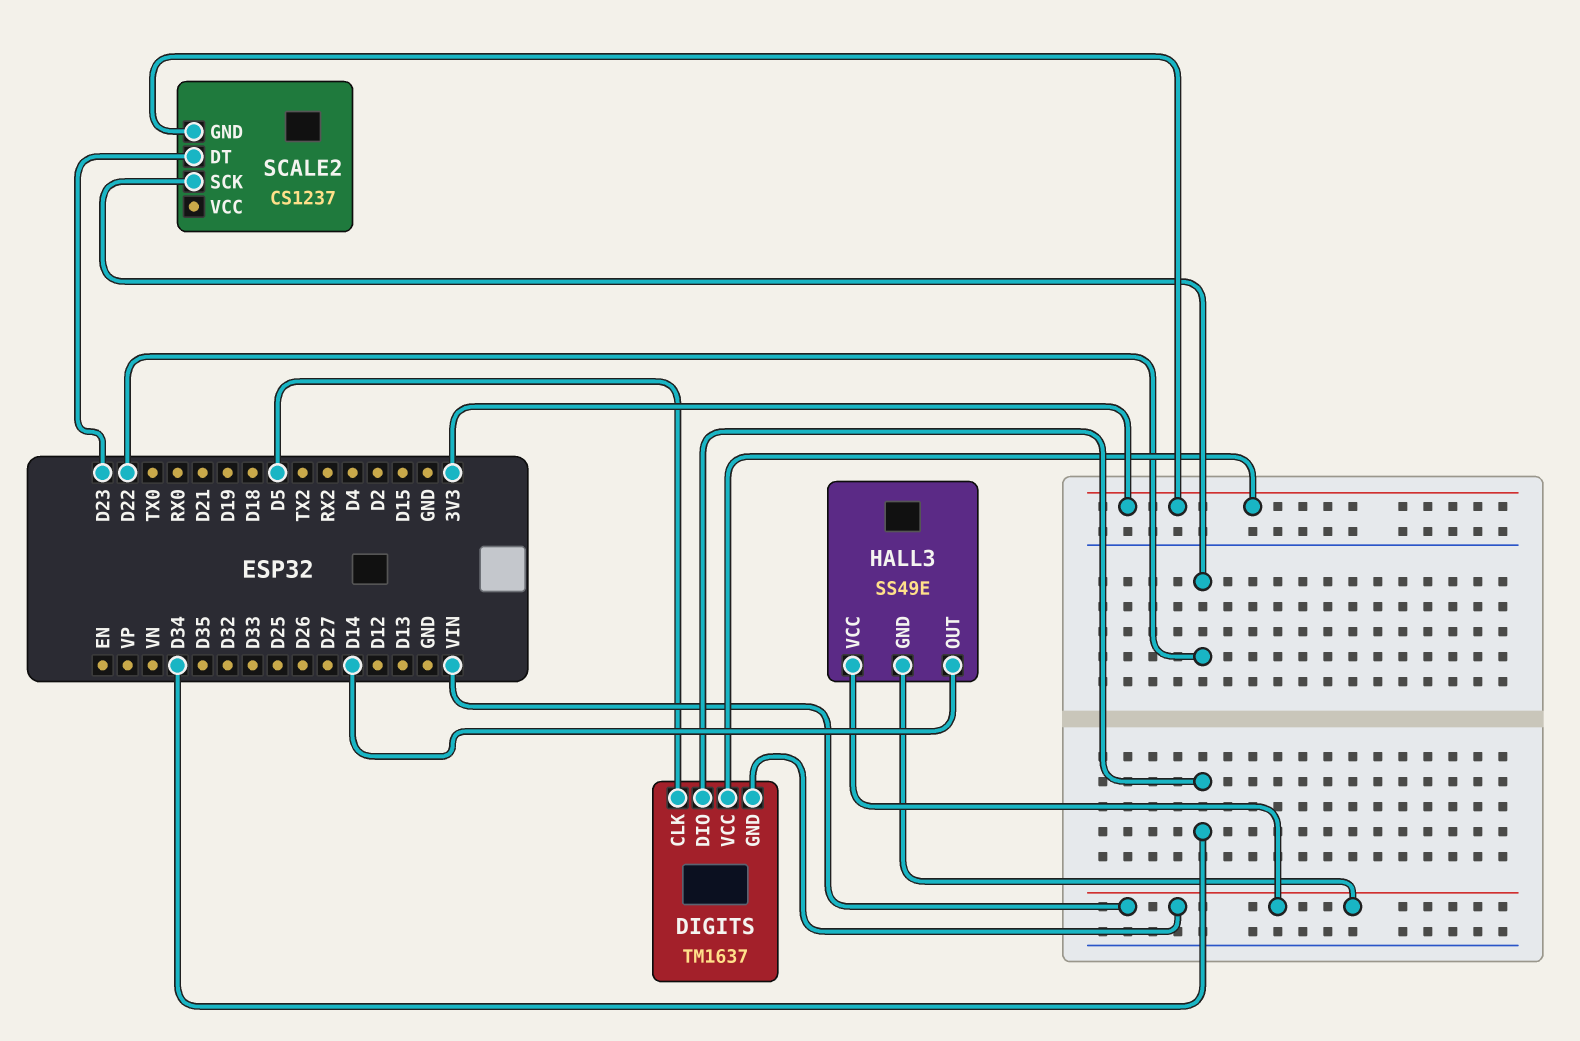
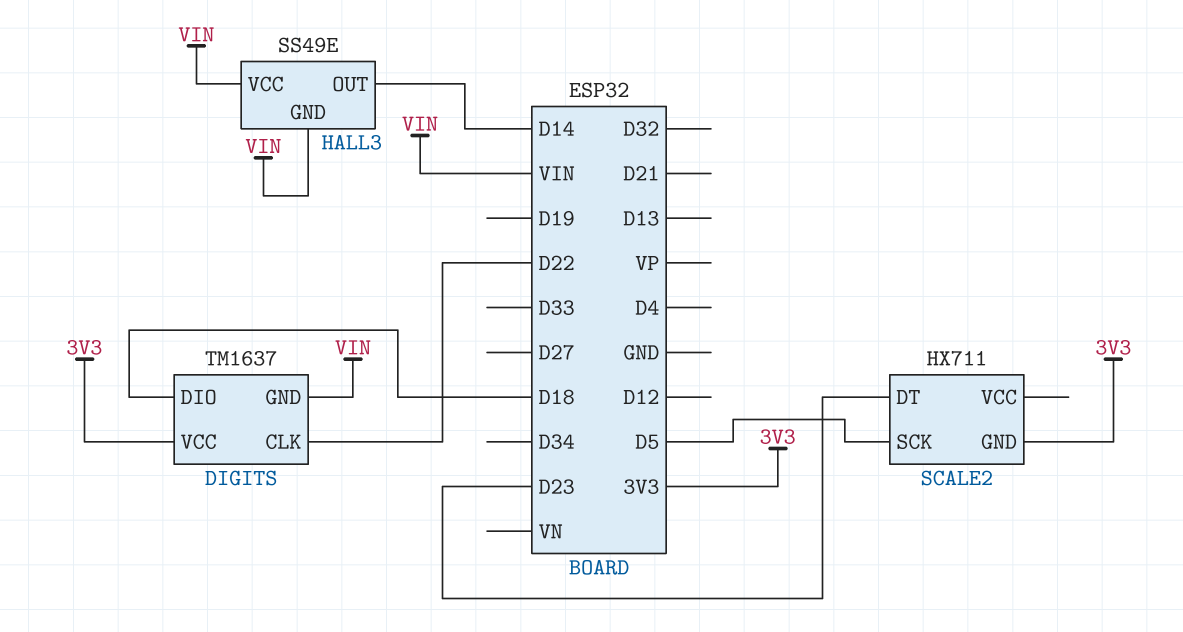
DIGITS pin CLK: D5 -> D22
DIGITS pin DIO: D34 -> D18
SCALE2: CS1237 -> HX711
SCALE2 pin SCK: D22 -> D5

